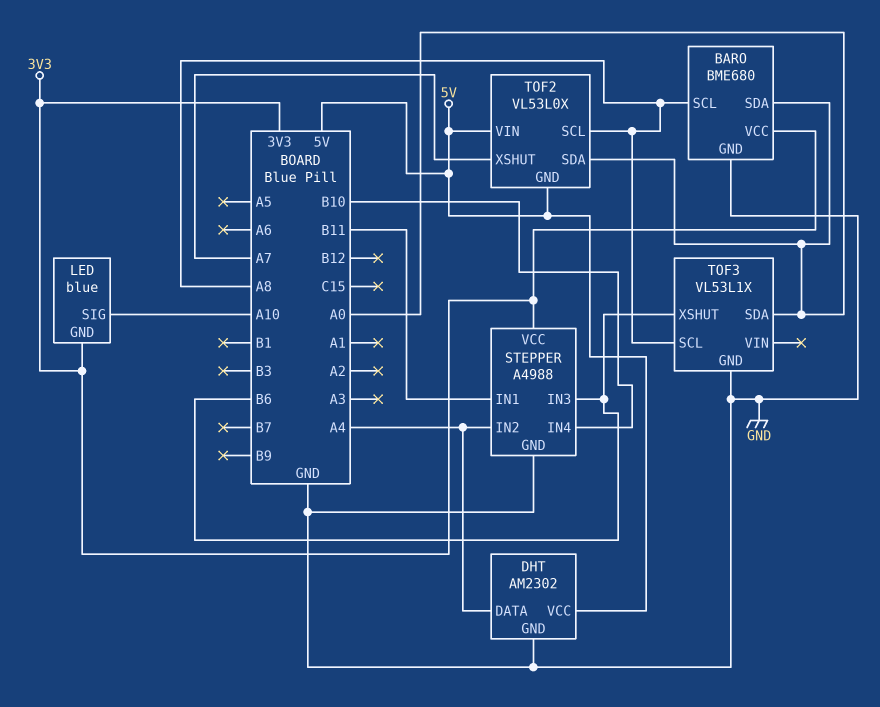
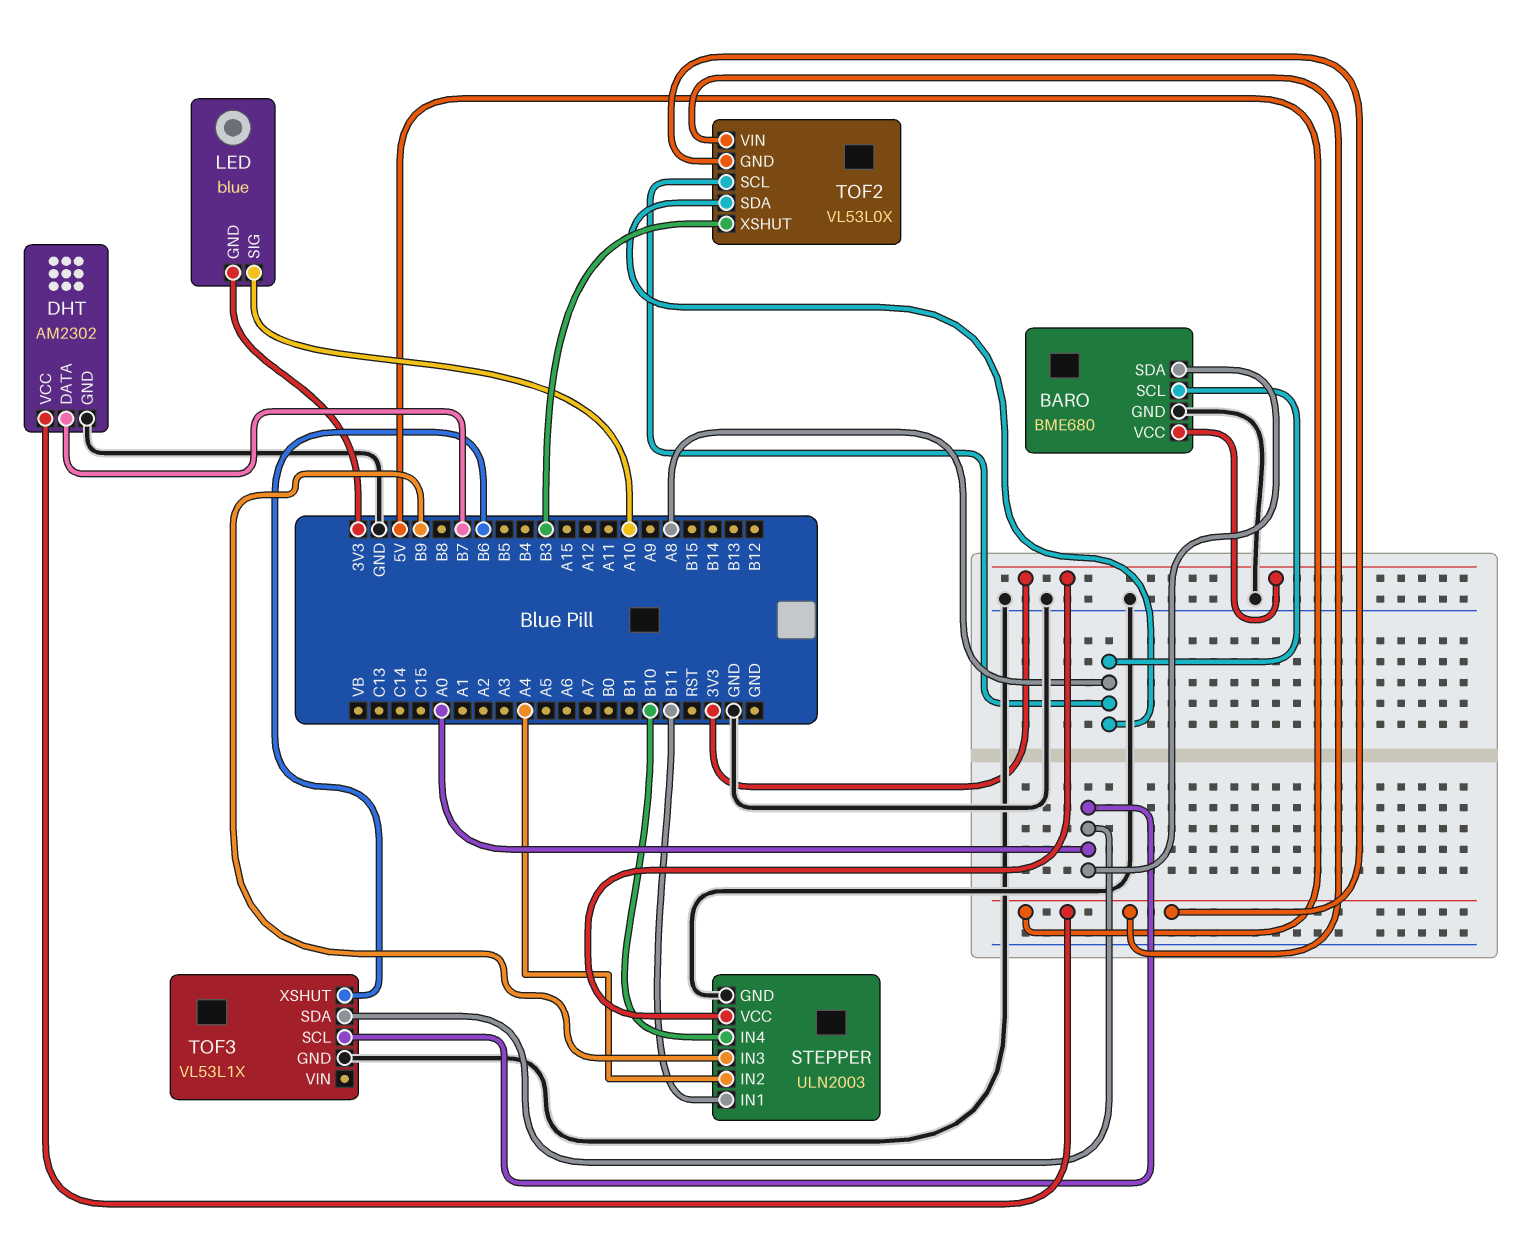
DHT pin DATA: A4 -> B7
STEPPER: A4988 -> ULN2003
STEPPER pin IN3: B6 -> B9
TOF2 pin SDA: A0 -> A8
TOF2 pin XSHUT: A7 -> B3
TOF3 pin SCL: A8 -> A0

